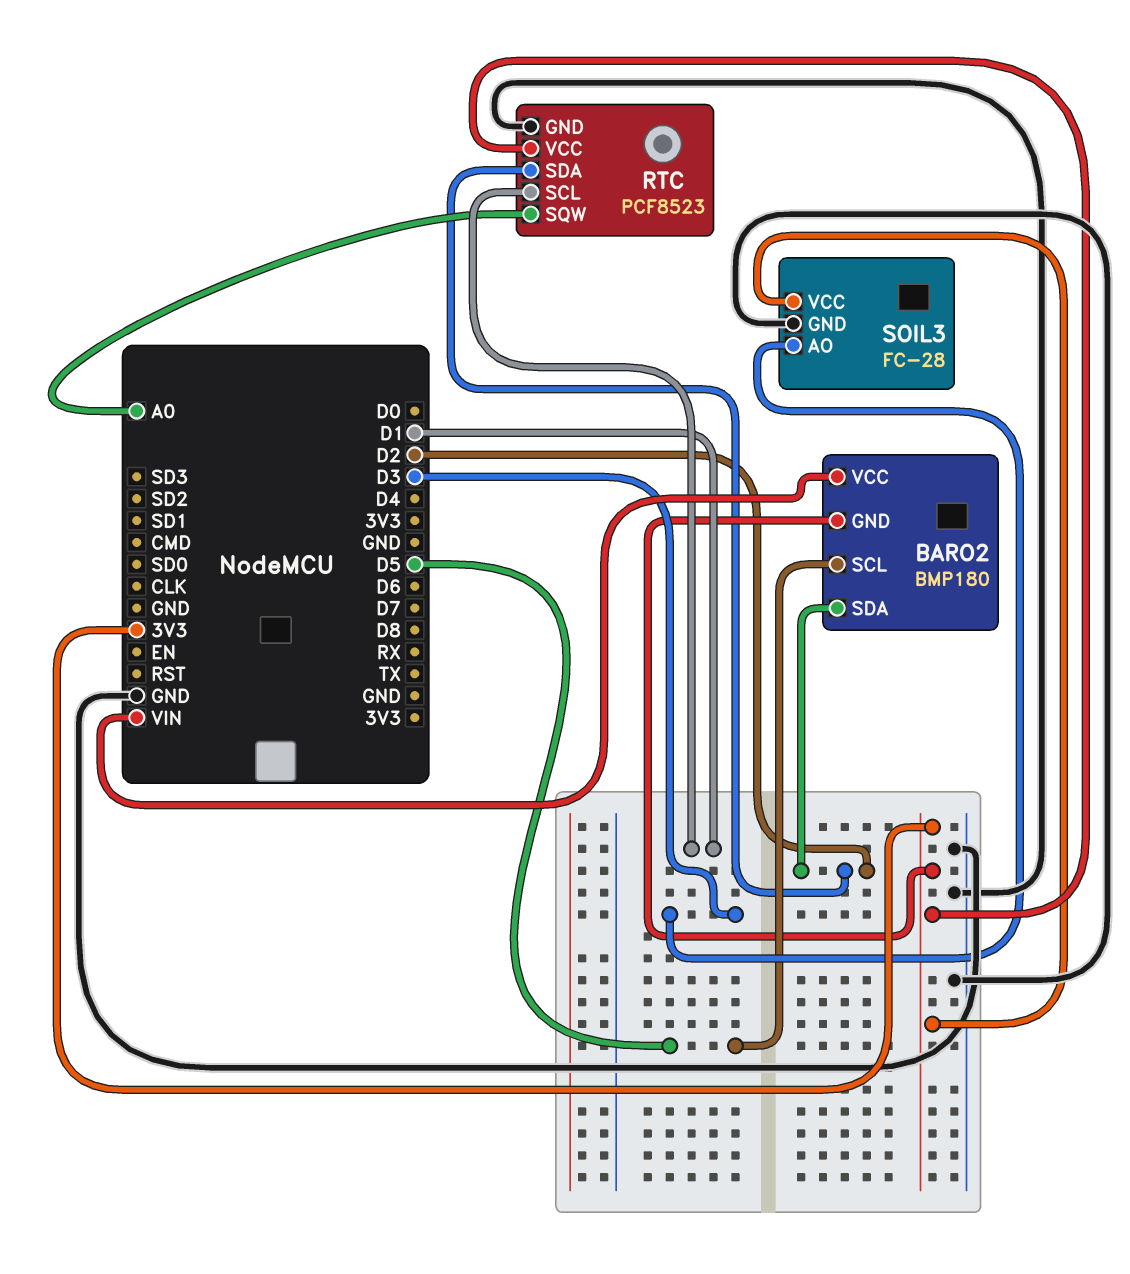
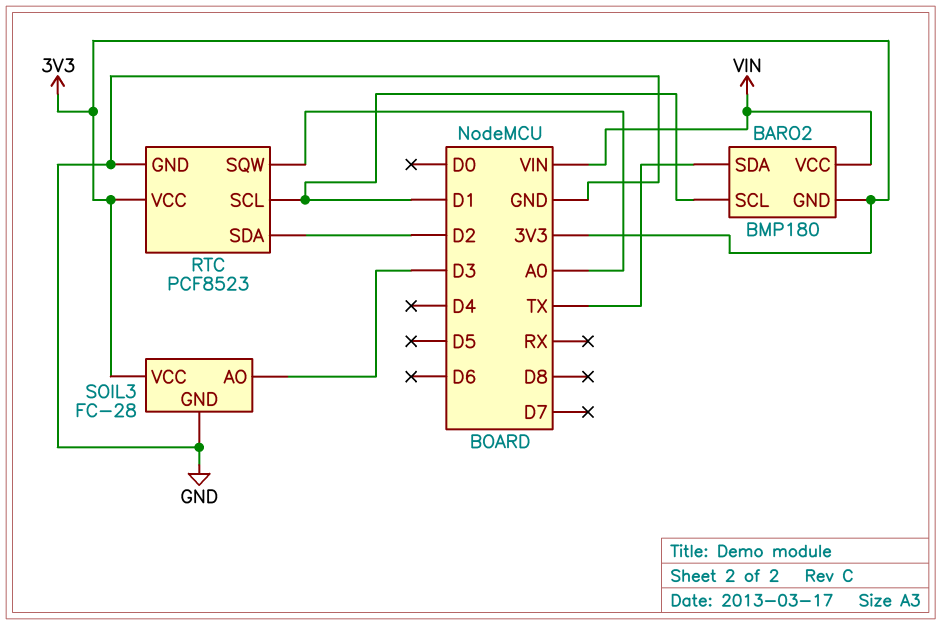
BARO2 pin SCL: D5 -> D1
BARO2 pin SDA: D2 -> TX

